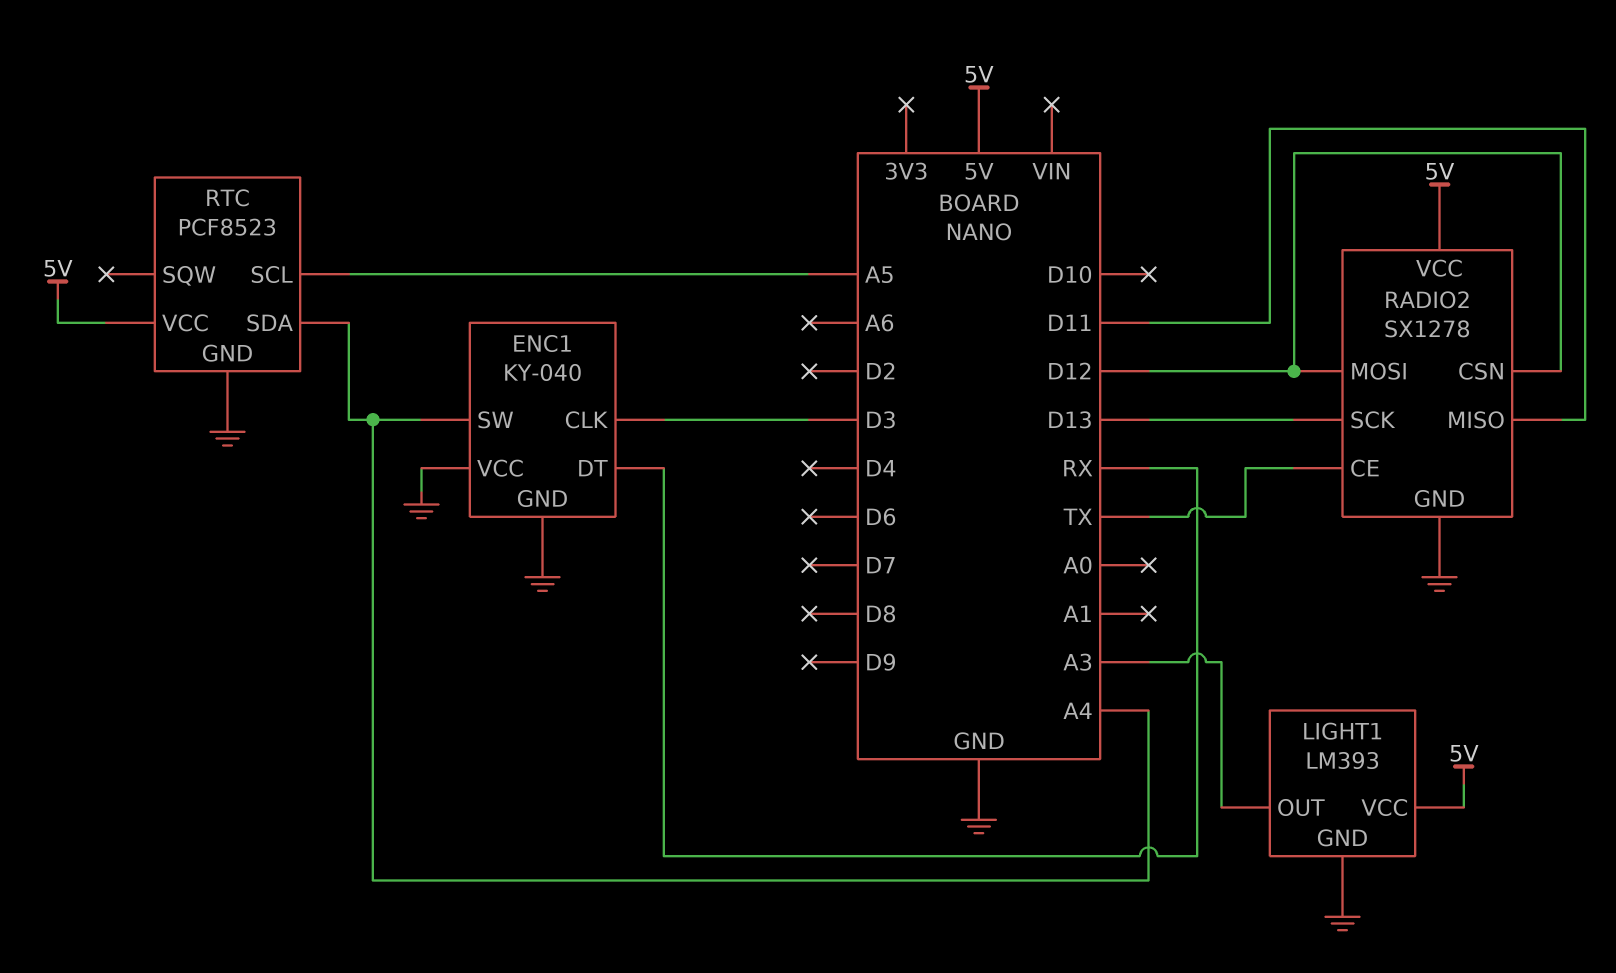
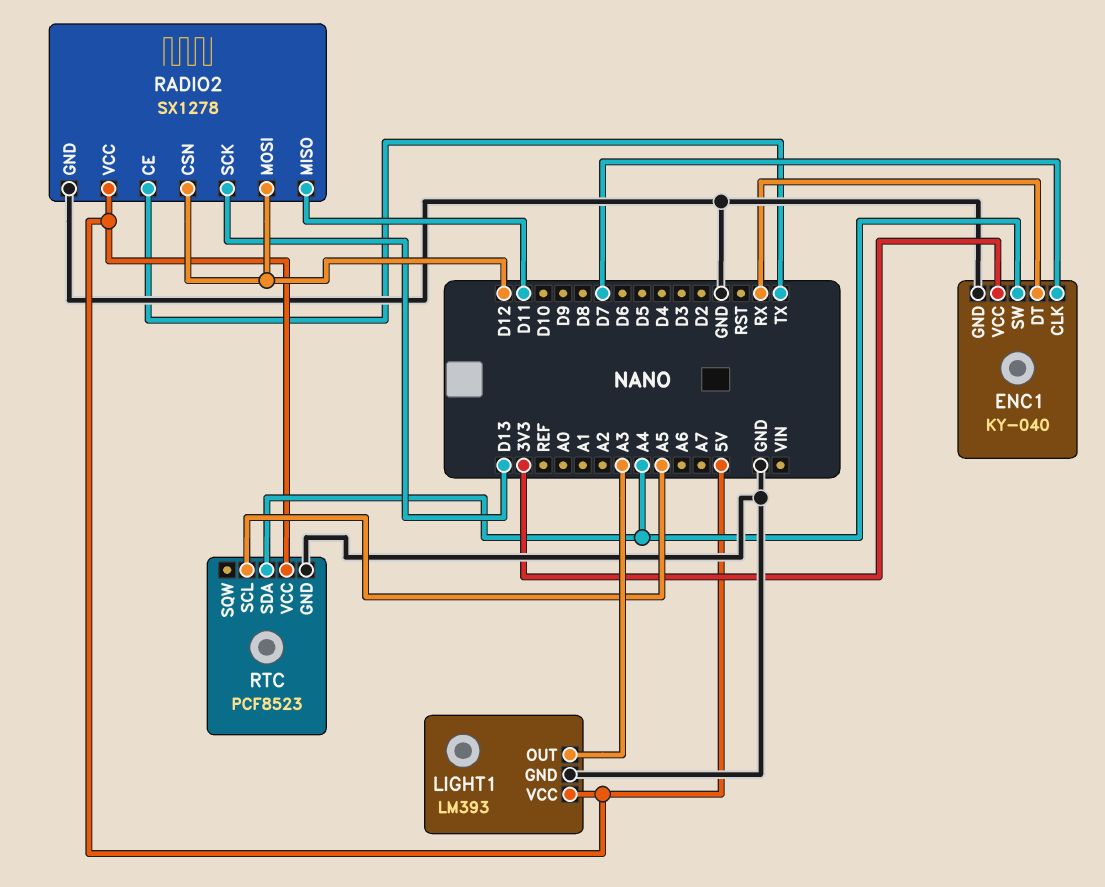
ENC1 pin CLK: D3 -> D7
ENC1 pin VCC: GND -> 3V3

